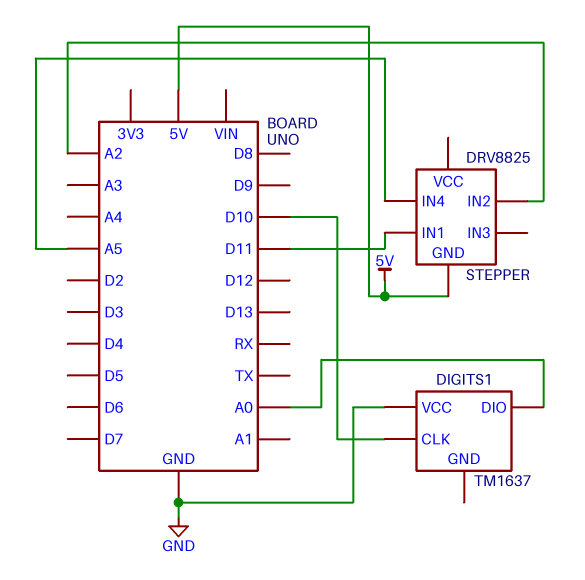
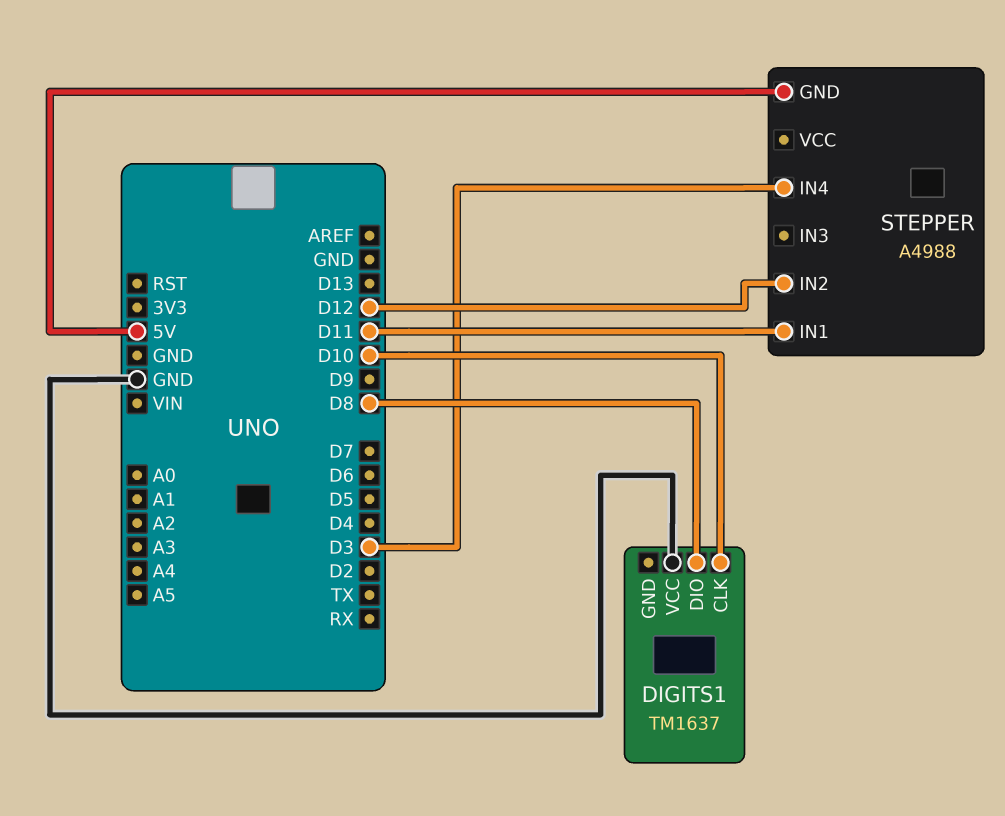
DIGITS1 pin DIO: A0 -> D8
STEPPER: DRV8825 -> A4988
STEPPER pin IN2: A2 -> D12
STEPPER pin IN4: A5 -> D3

